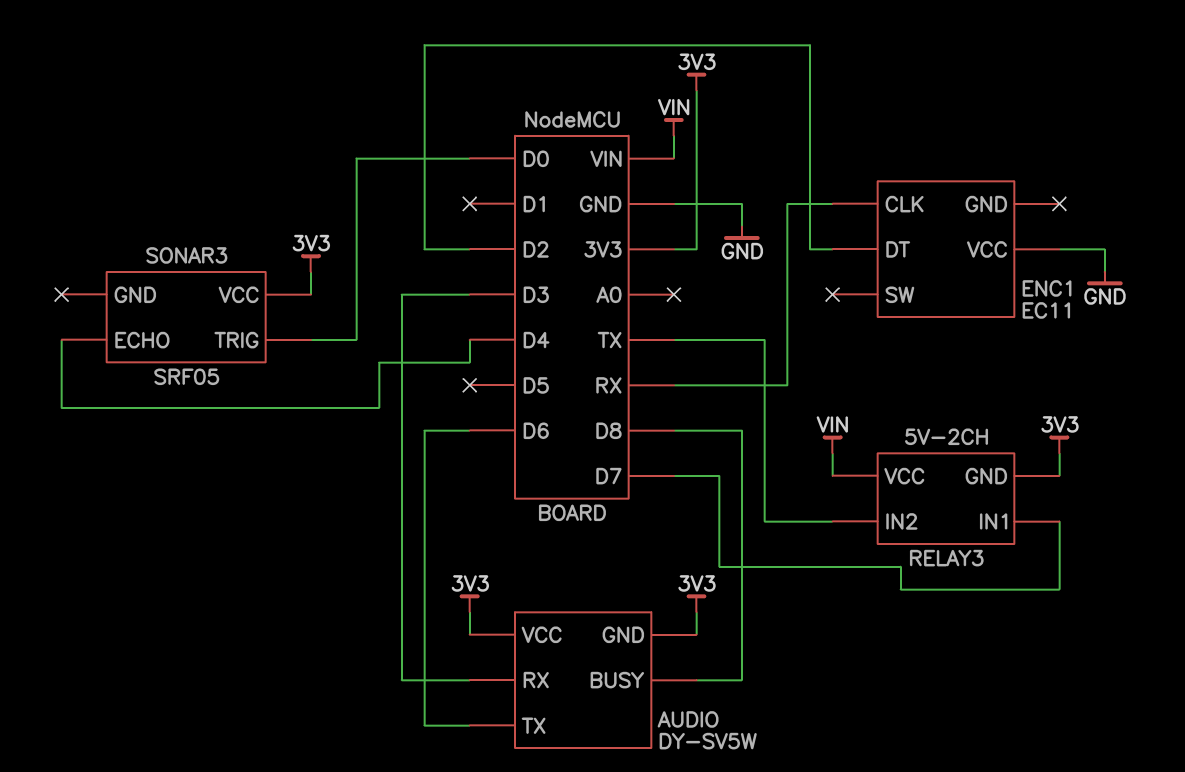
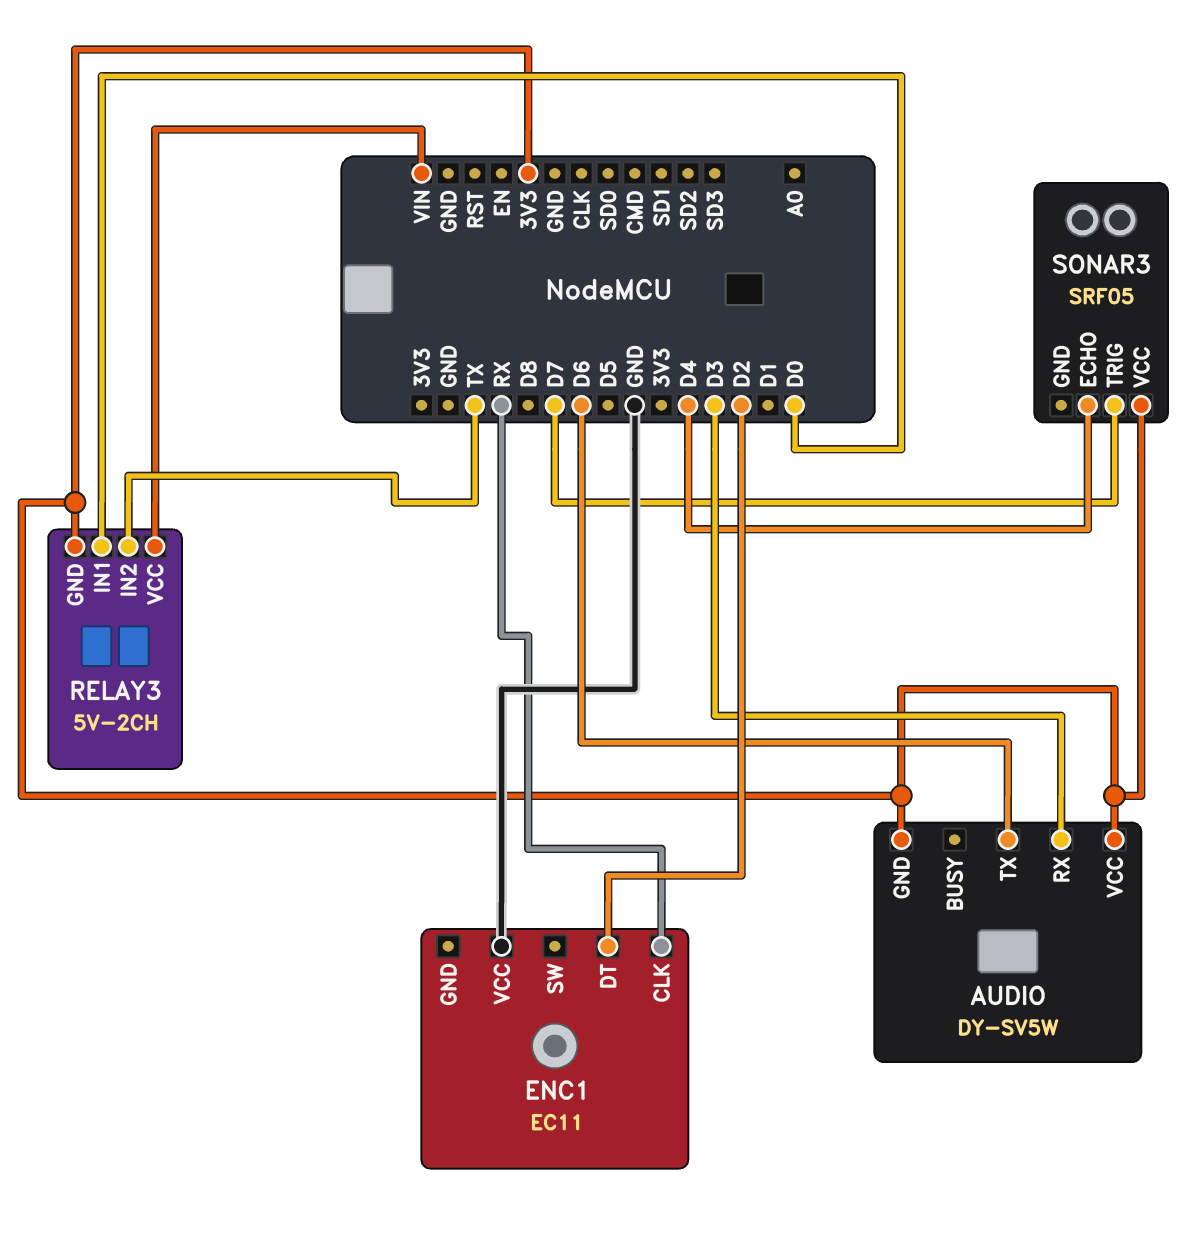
AUDIO pin BUSY: D8 -> none
RELAY3 pin IN1: D7 -> D0
SONAR3 pin TRIG: D0 -> D7

